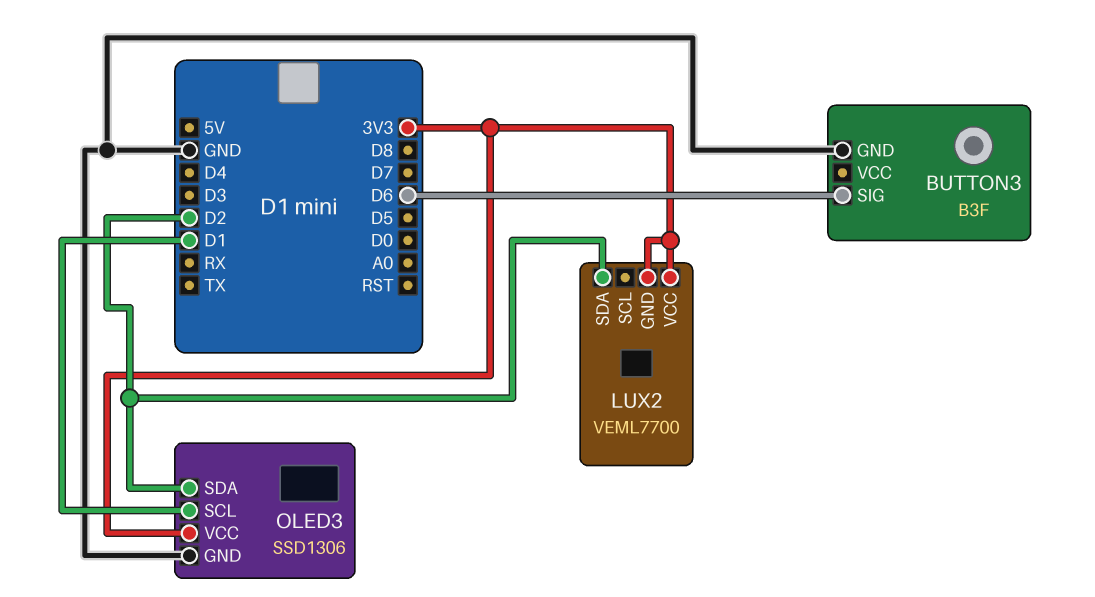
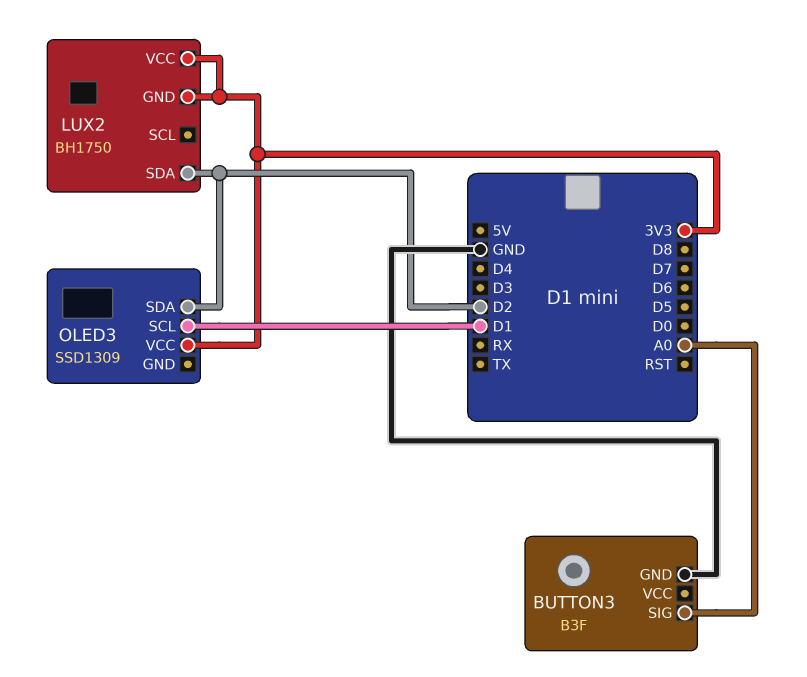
BUTTON3 pin SIG: D6 -> A0
LUX2: VEML7700 -> BH1750
OLED3: SSD1306 -> SSD1309
OLED3 pin GND: GND -> none

